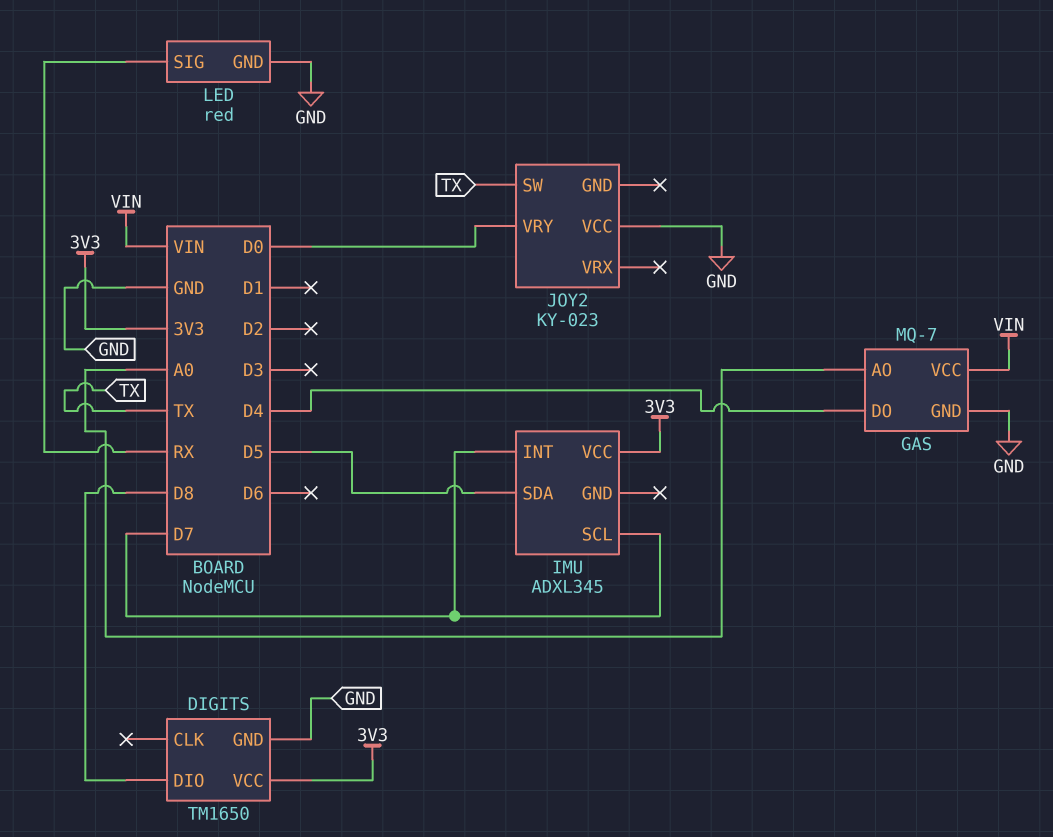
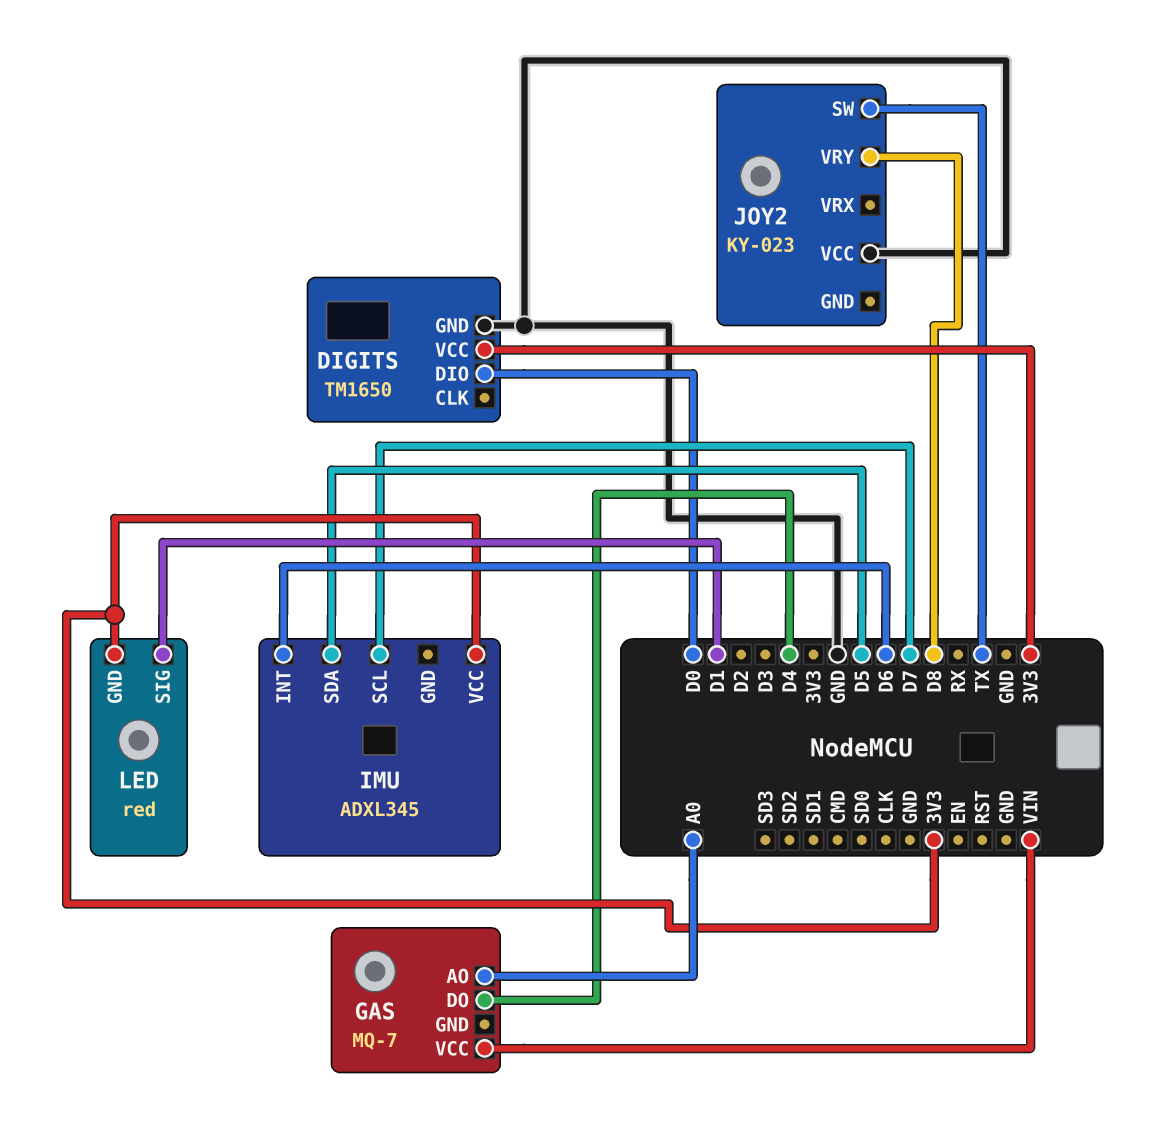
DIGITS pin DIO: D8 -> D0
GAS pin GND: GND -> none
IMU pin INT: D7 -> D6
JOY2 pin VRY: D0 -> D8
LED pin GND: GND -> 3V3
LED pin SIG: RX -> D1

